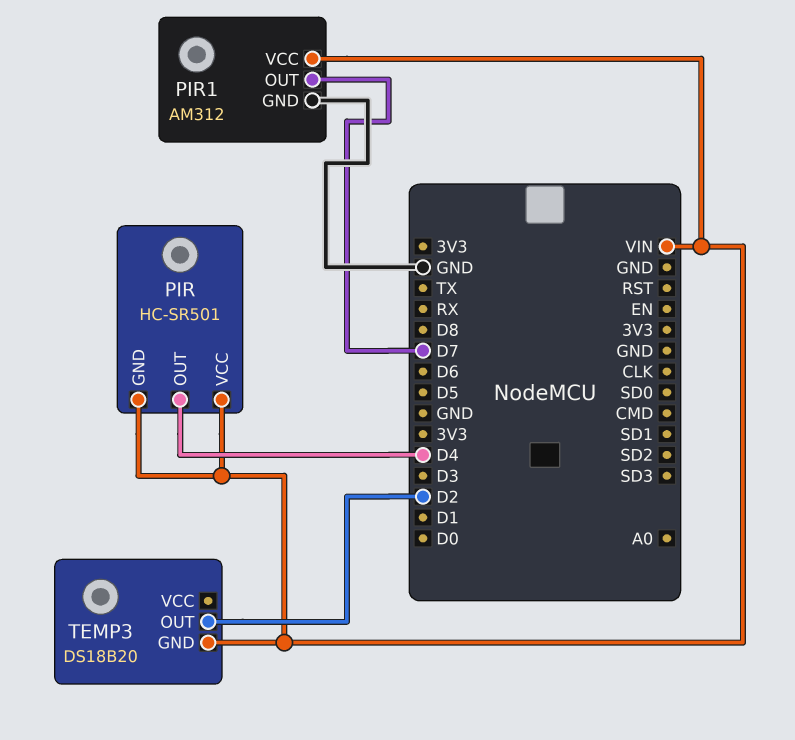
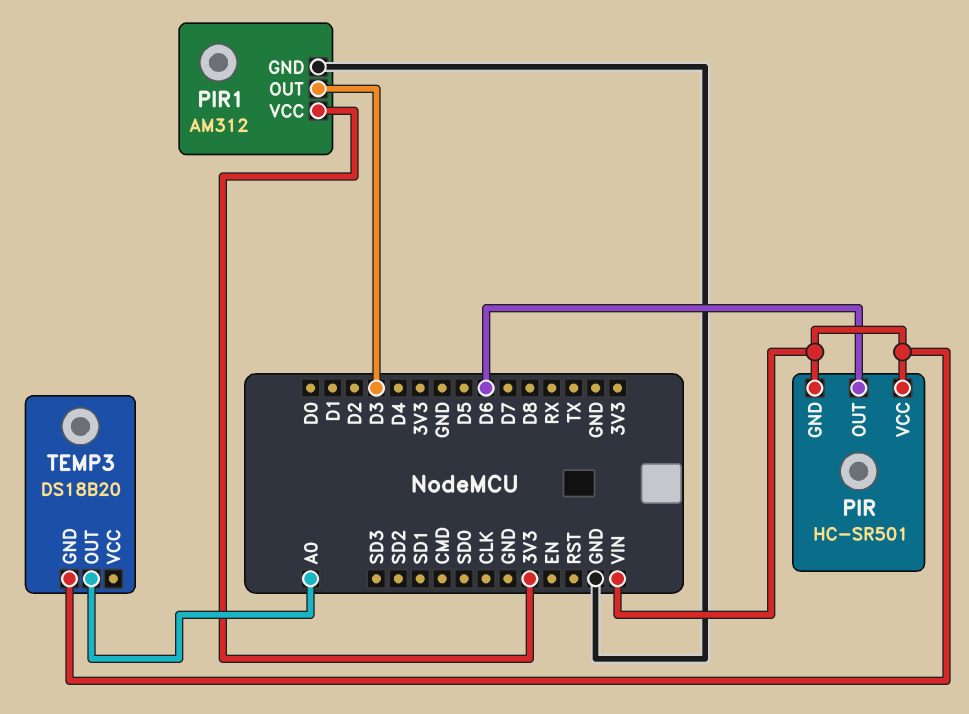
PIR pin OUT: D4 -> D6
PIR1 pin OUT: D7 -> D3
PIR1 pin VCC: VIN -> 3V3
TEMP3 pin OUT: D2 -> A0

